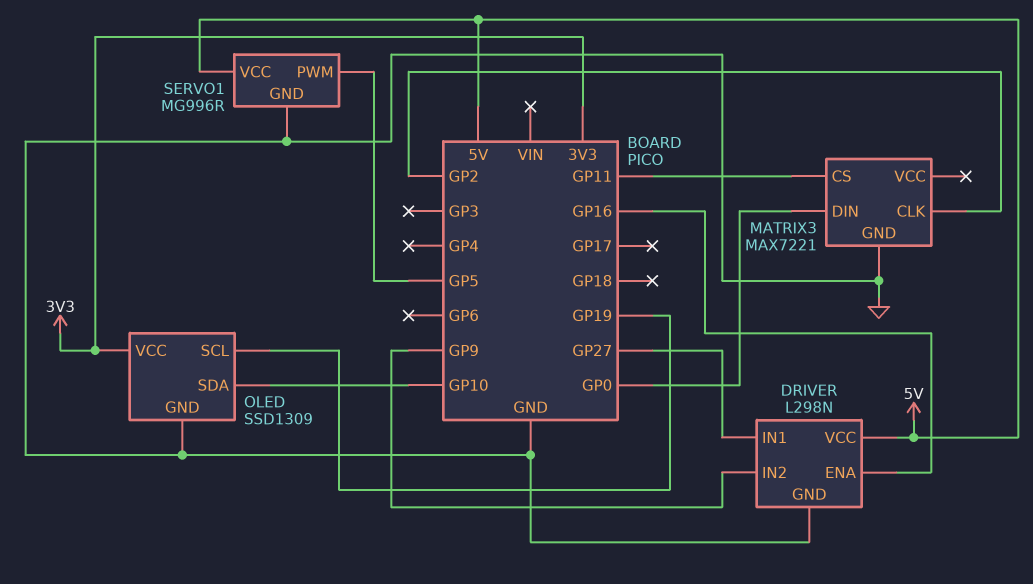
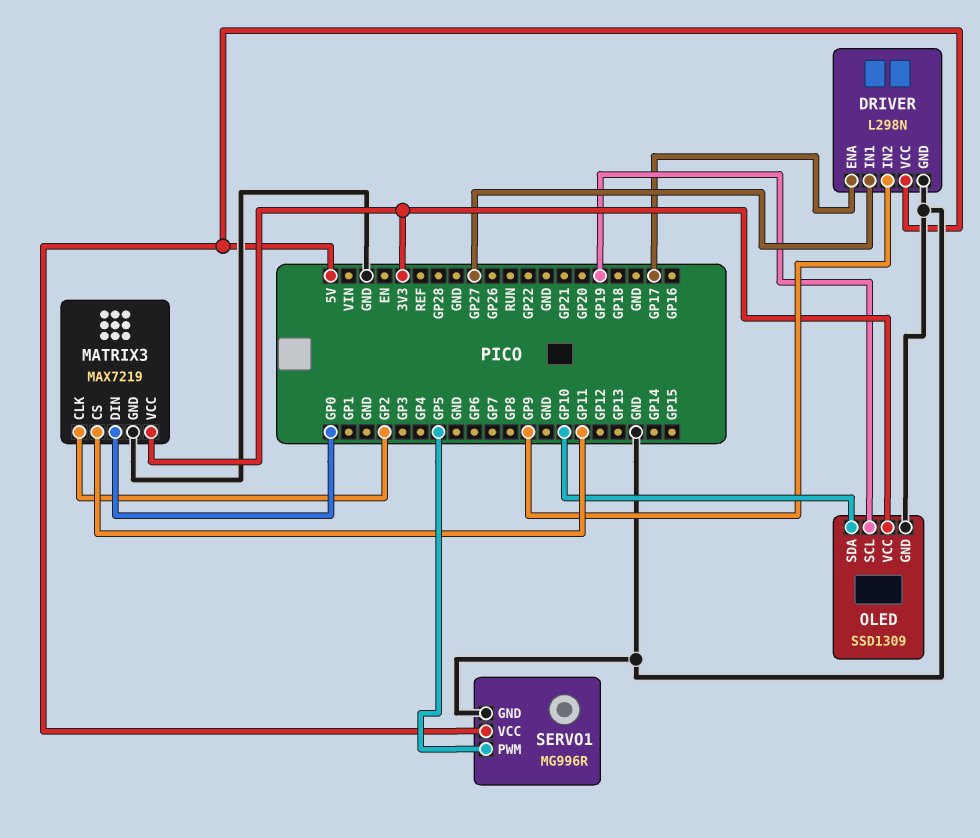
DRIVER pin ENA: GP16 -> GP17
MATRIX3: MAX7221 -> MAX7219
MATRIX3 pin VCC: none -> 3V3

